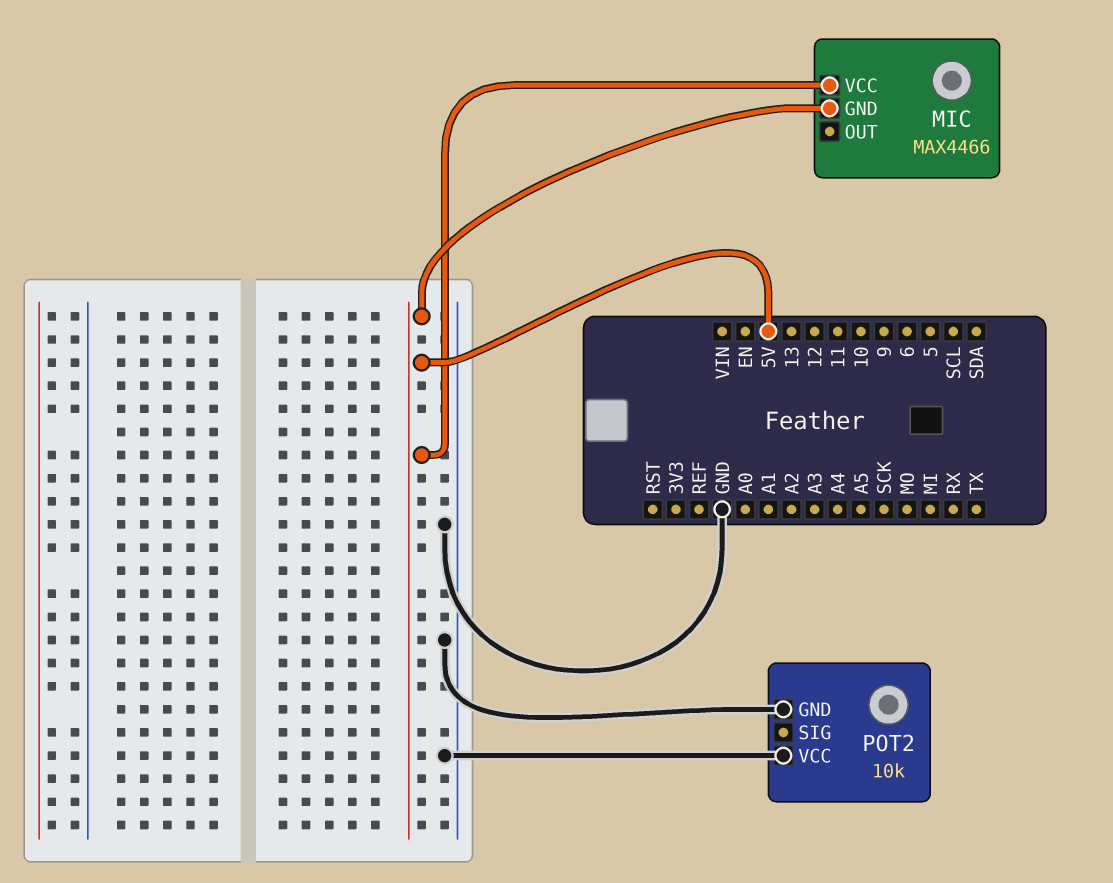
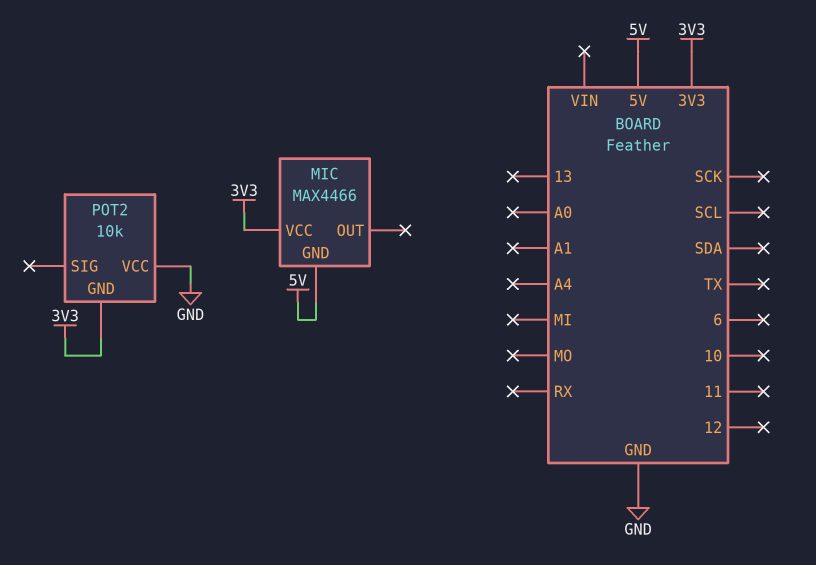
MIC pin VCC: 5V -> 3V3
POT2 pin GND: GND -> 3V3

